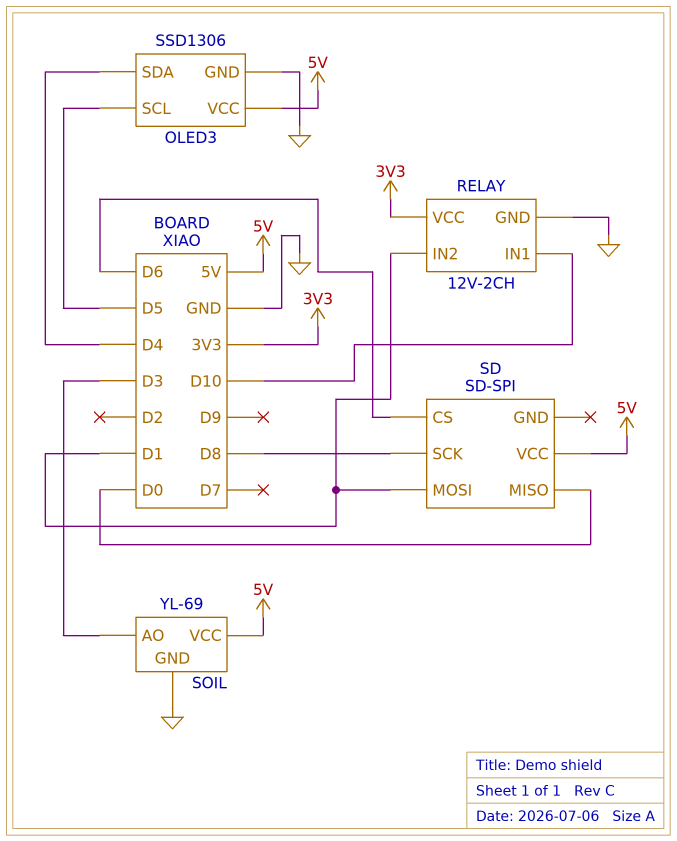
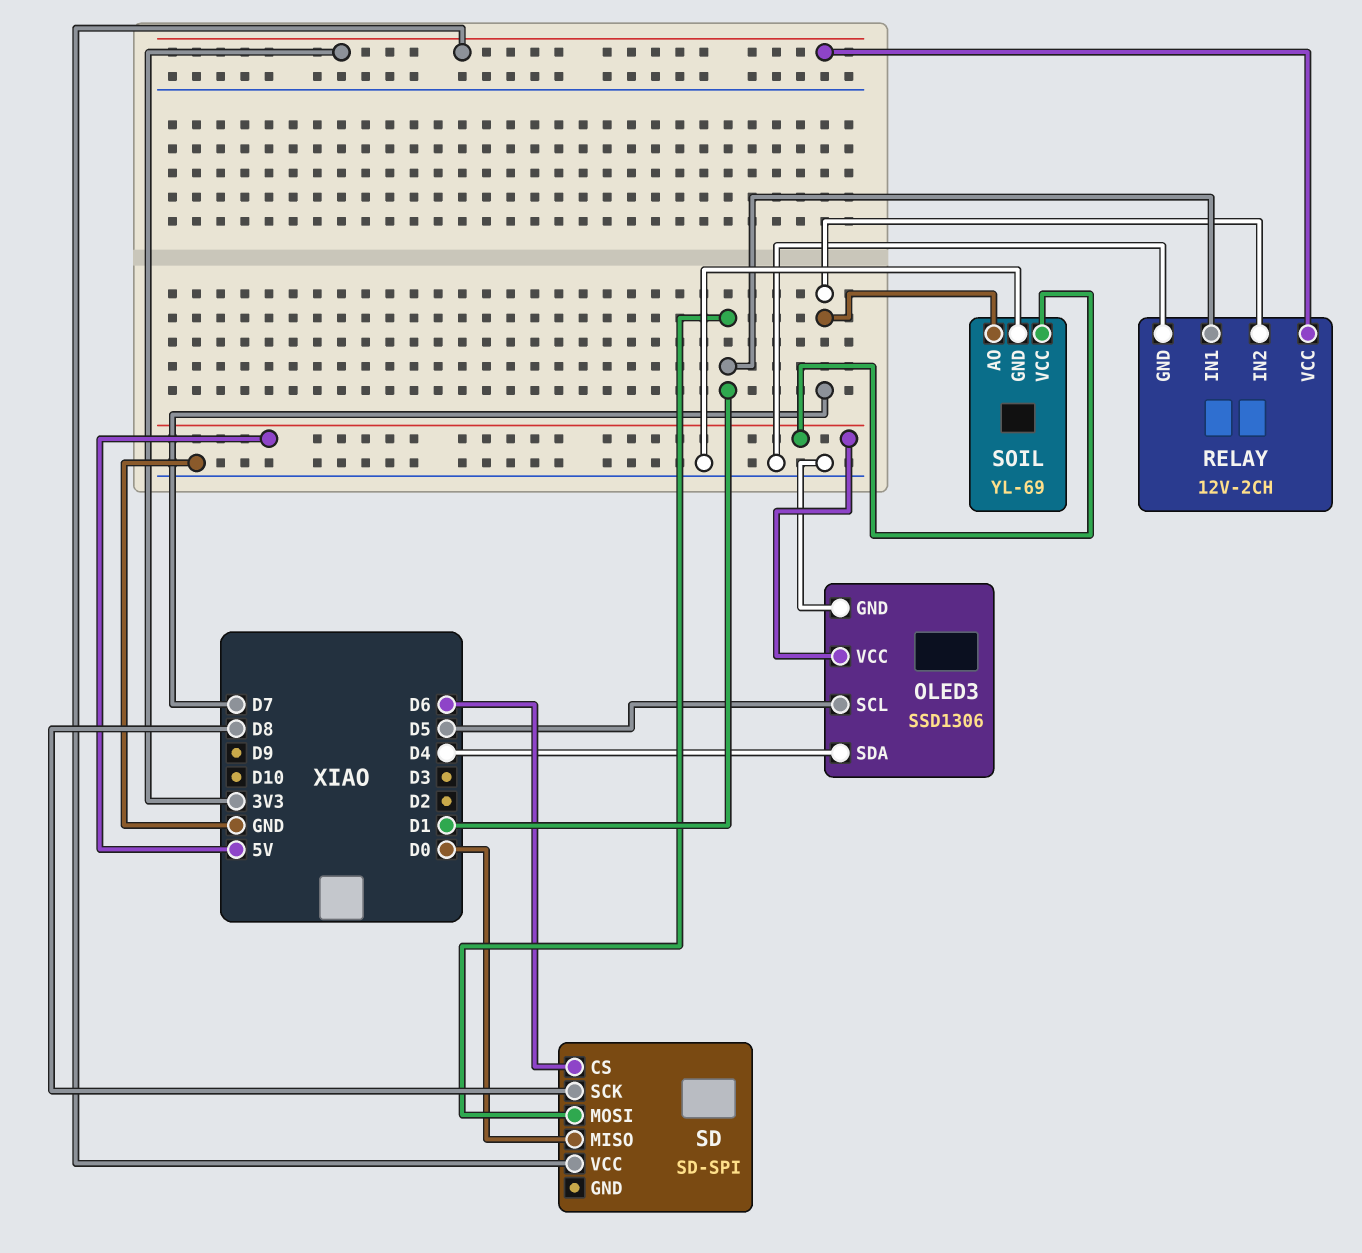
RELAY pin IN1: D10 -> D1
RELAY pin IN2: D1 -> D7
SD pin VCC: 5V -> 3V3
SOIL pin AO: D3 -> D7

